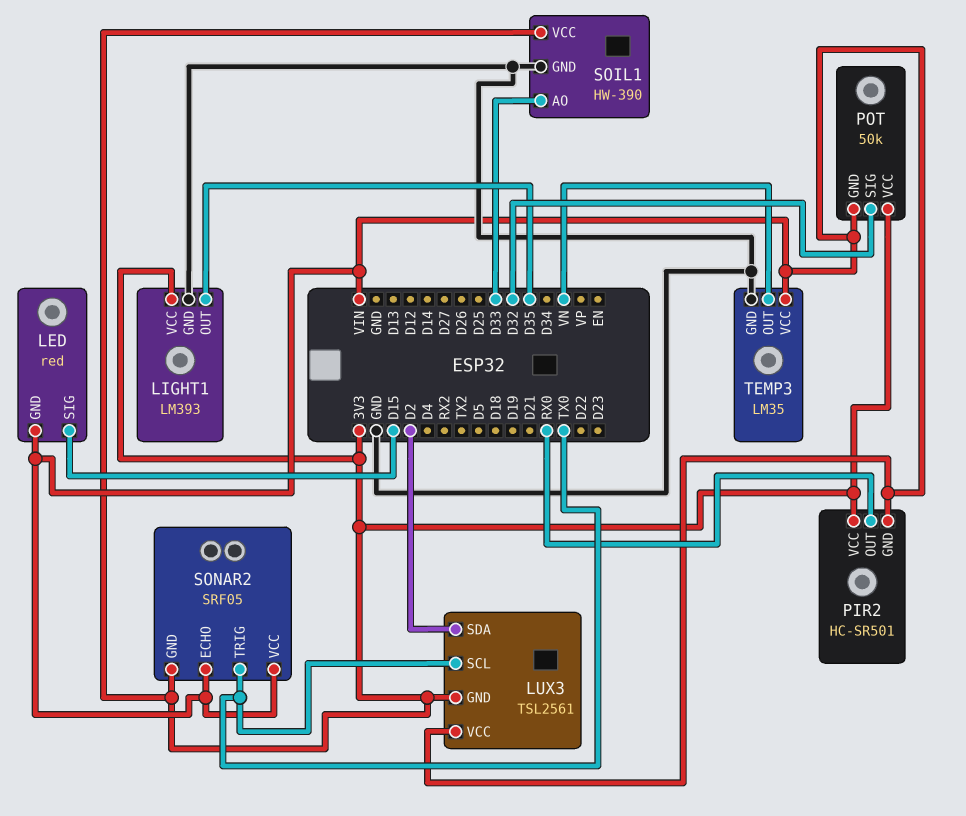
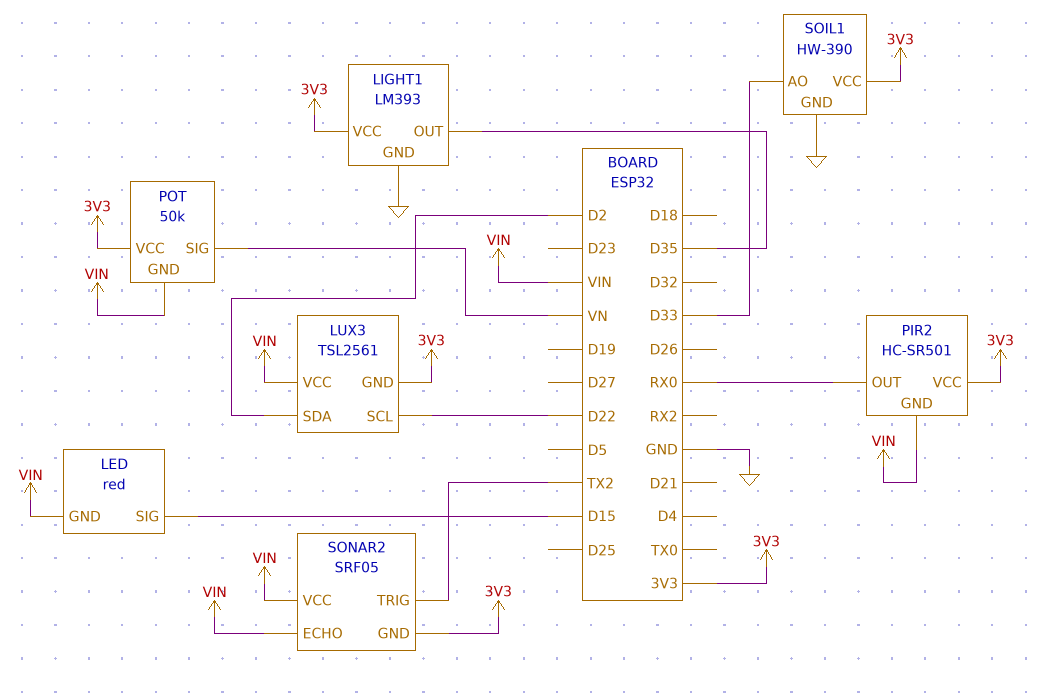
LUX3 pin SCL: TX0 -> D22
POT pin SIG: D32 -> VN
SONAR2 pin TRIG: TX0 -> TX2
TEMP3: LM35 -> none
TEMP3 pin GND: GND -> none
TEMP3 pin OUT: VN -> none
TEMP3 pin VCC: VIN -> none

